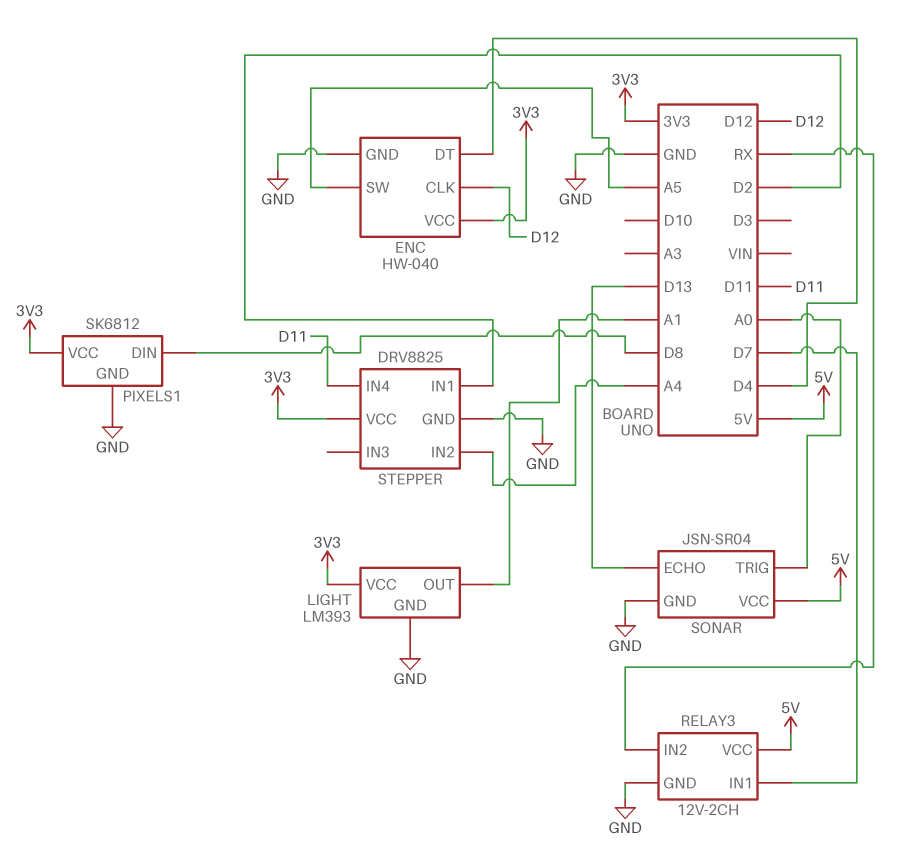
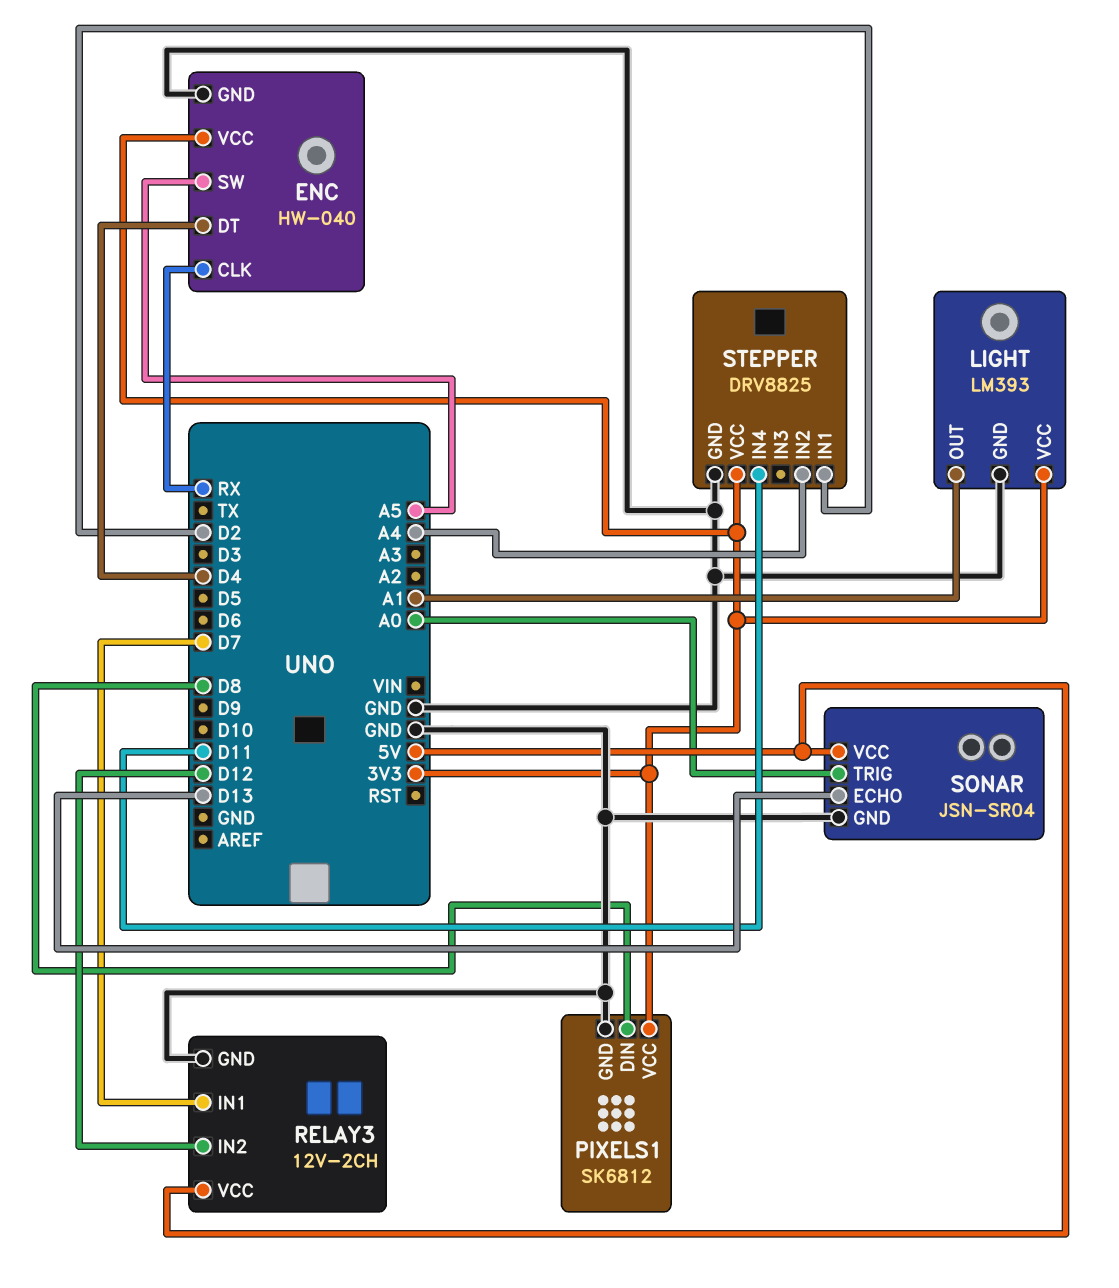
ENC pin CLK: D12 -> RX
RELAY3 pin IN2: RX -> D12

